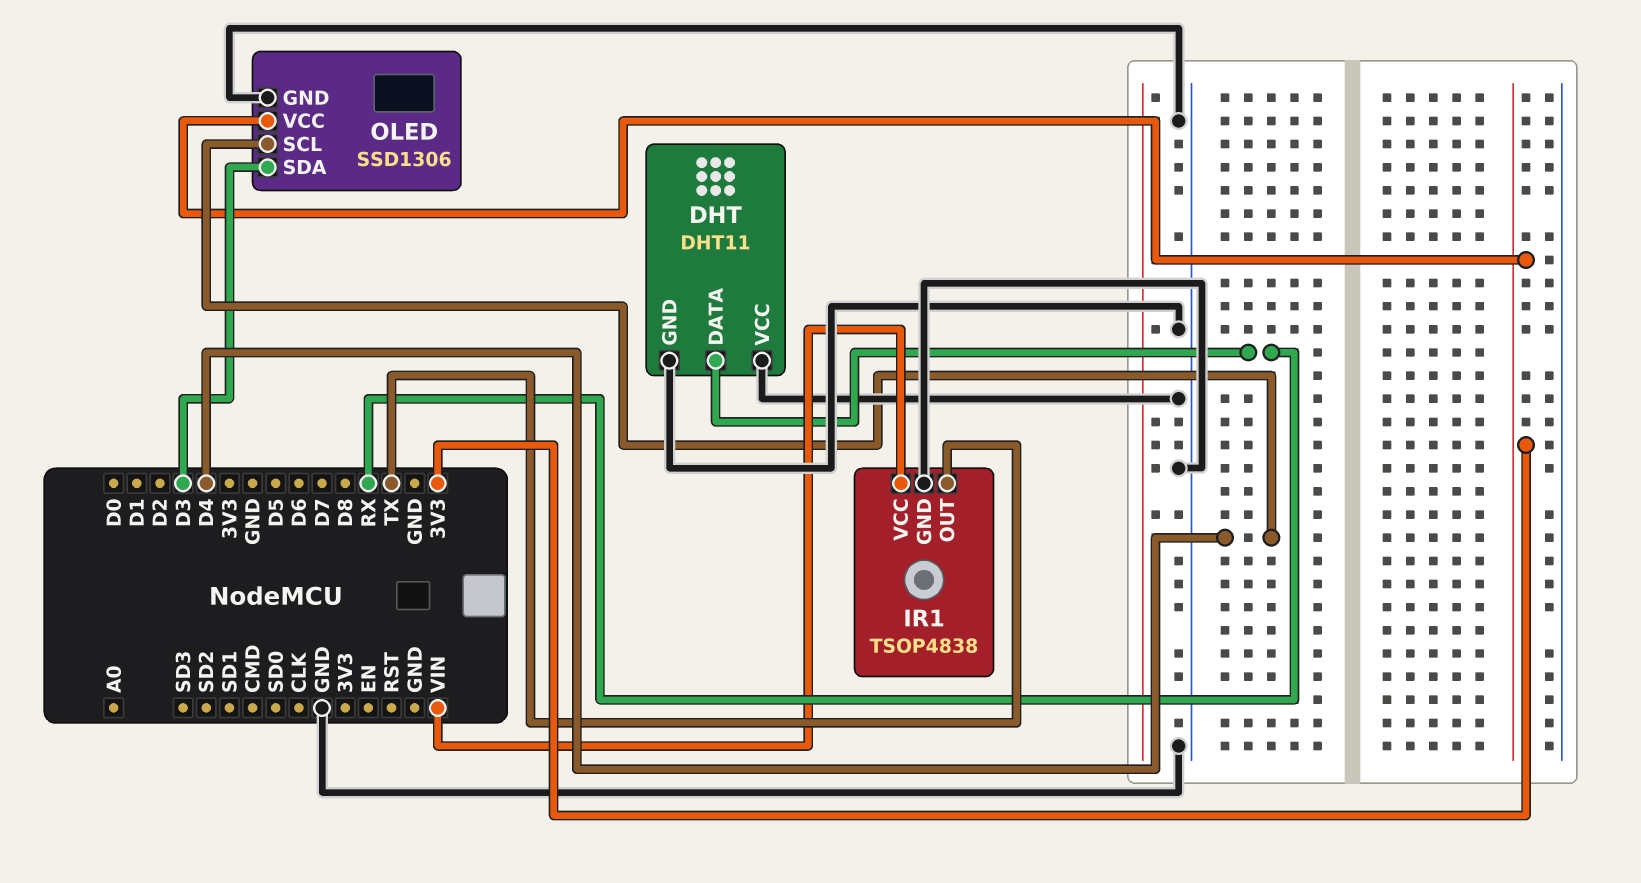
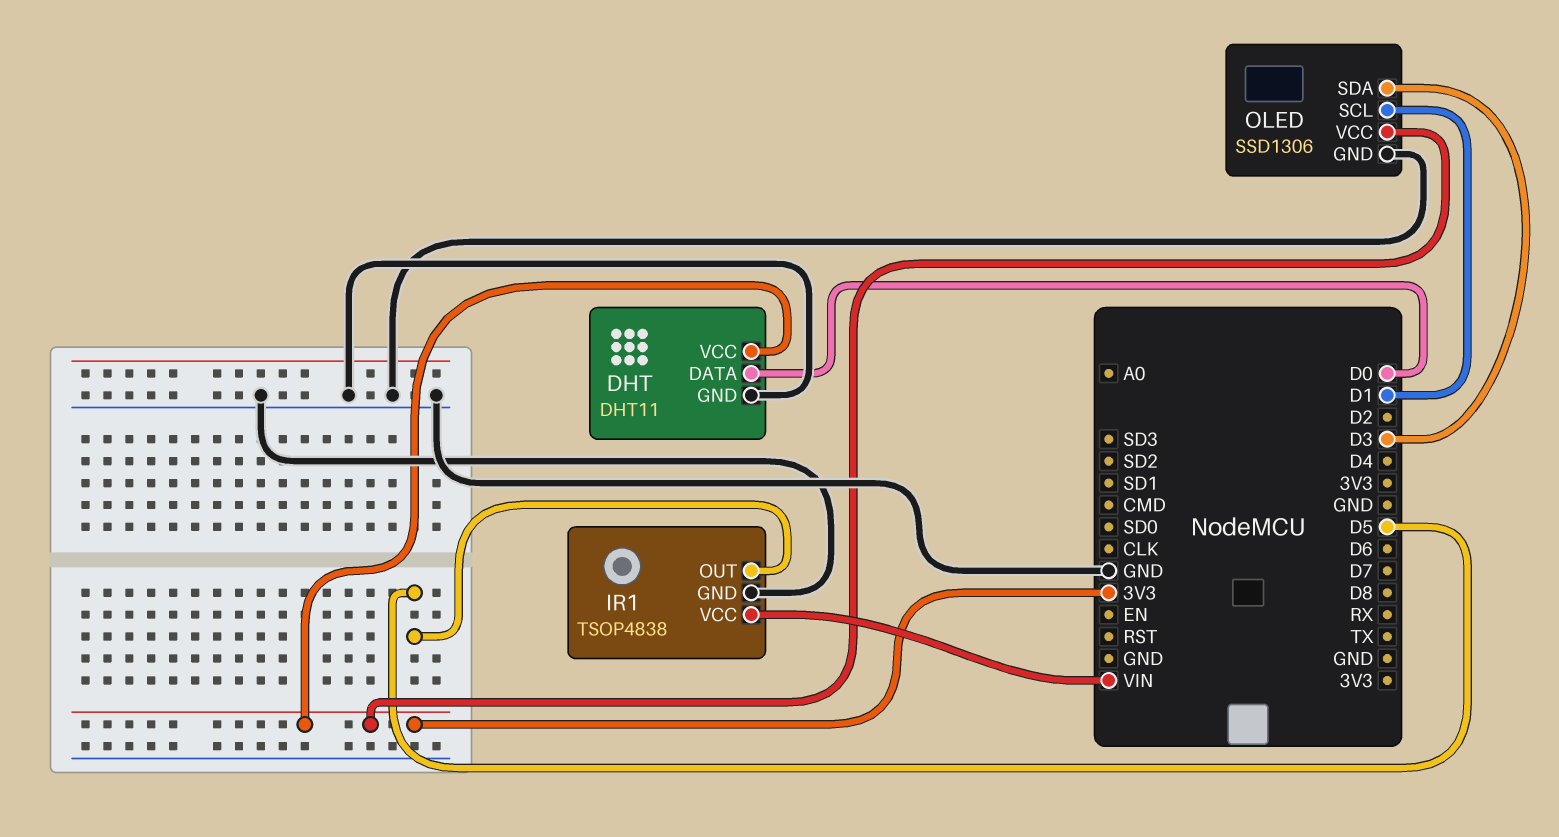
DHT pin DATA: RX -> D0
DHT pin VCC: GND -> 3V3
IR1 pin OUT: TX -> D5
OLED pin SCL: D4 -> D1

